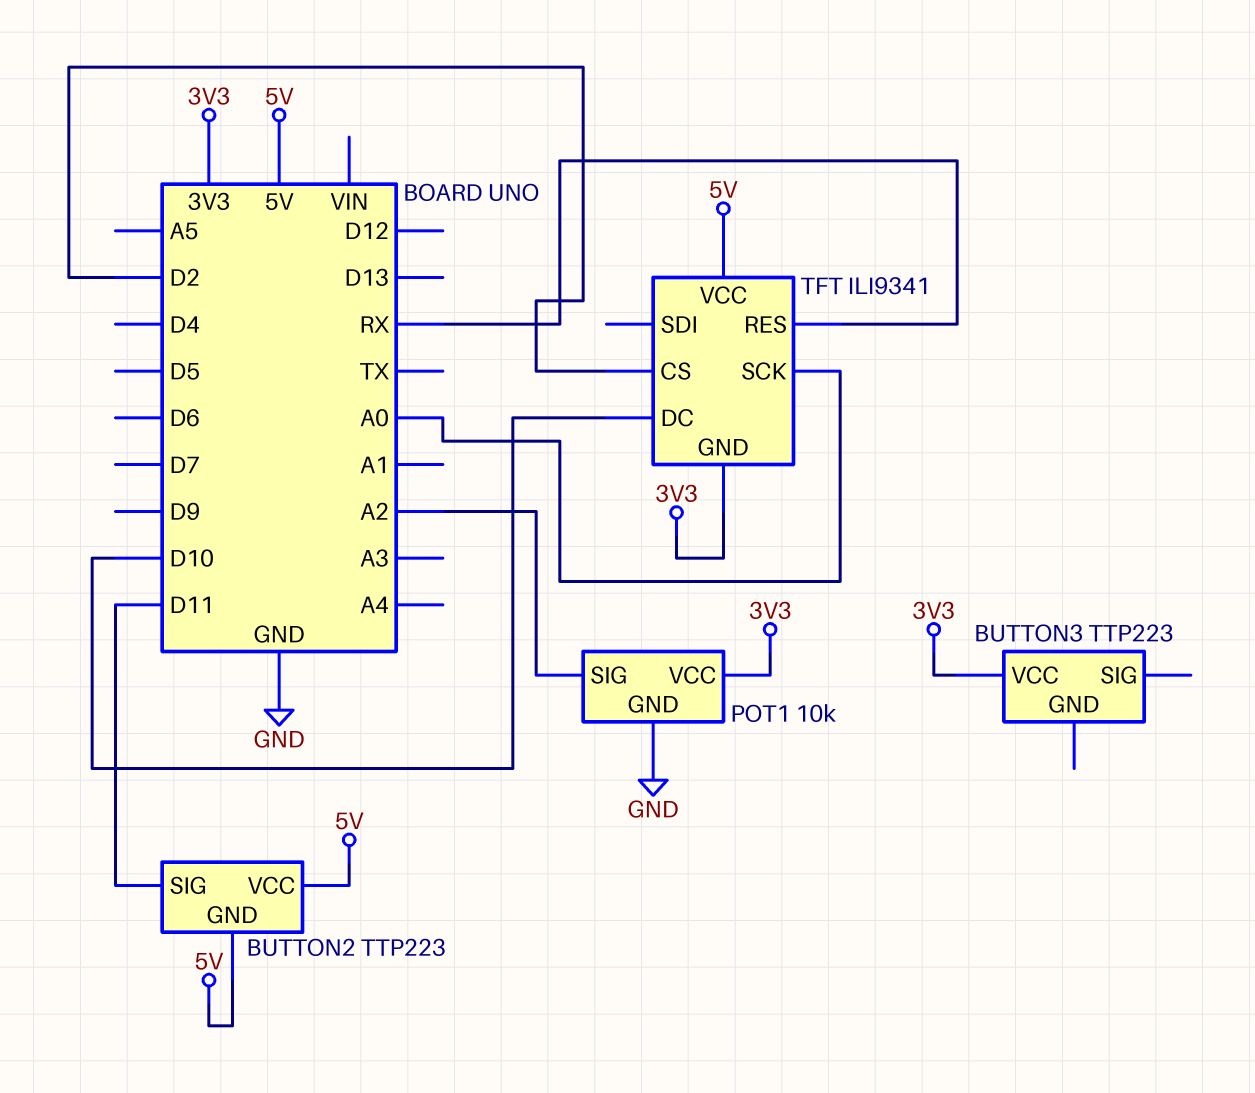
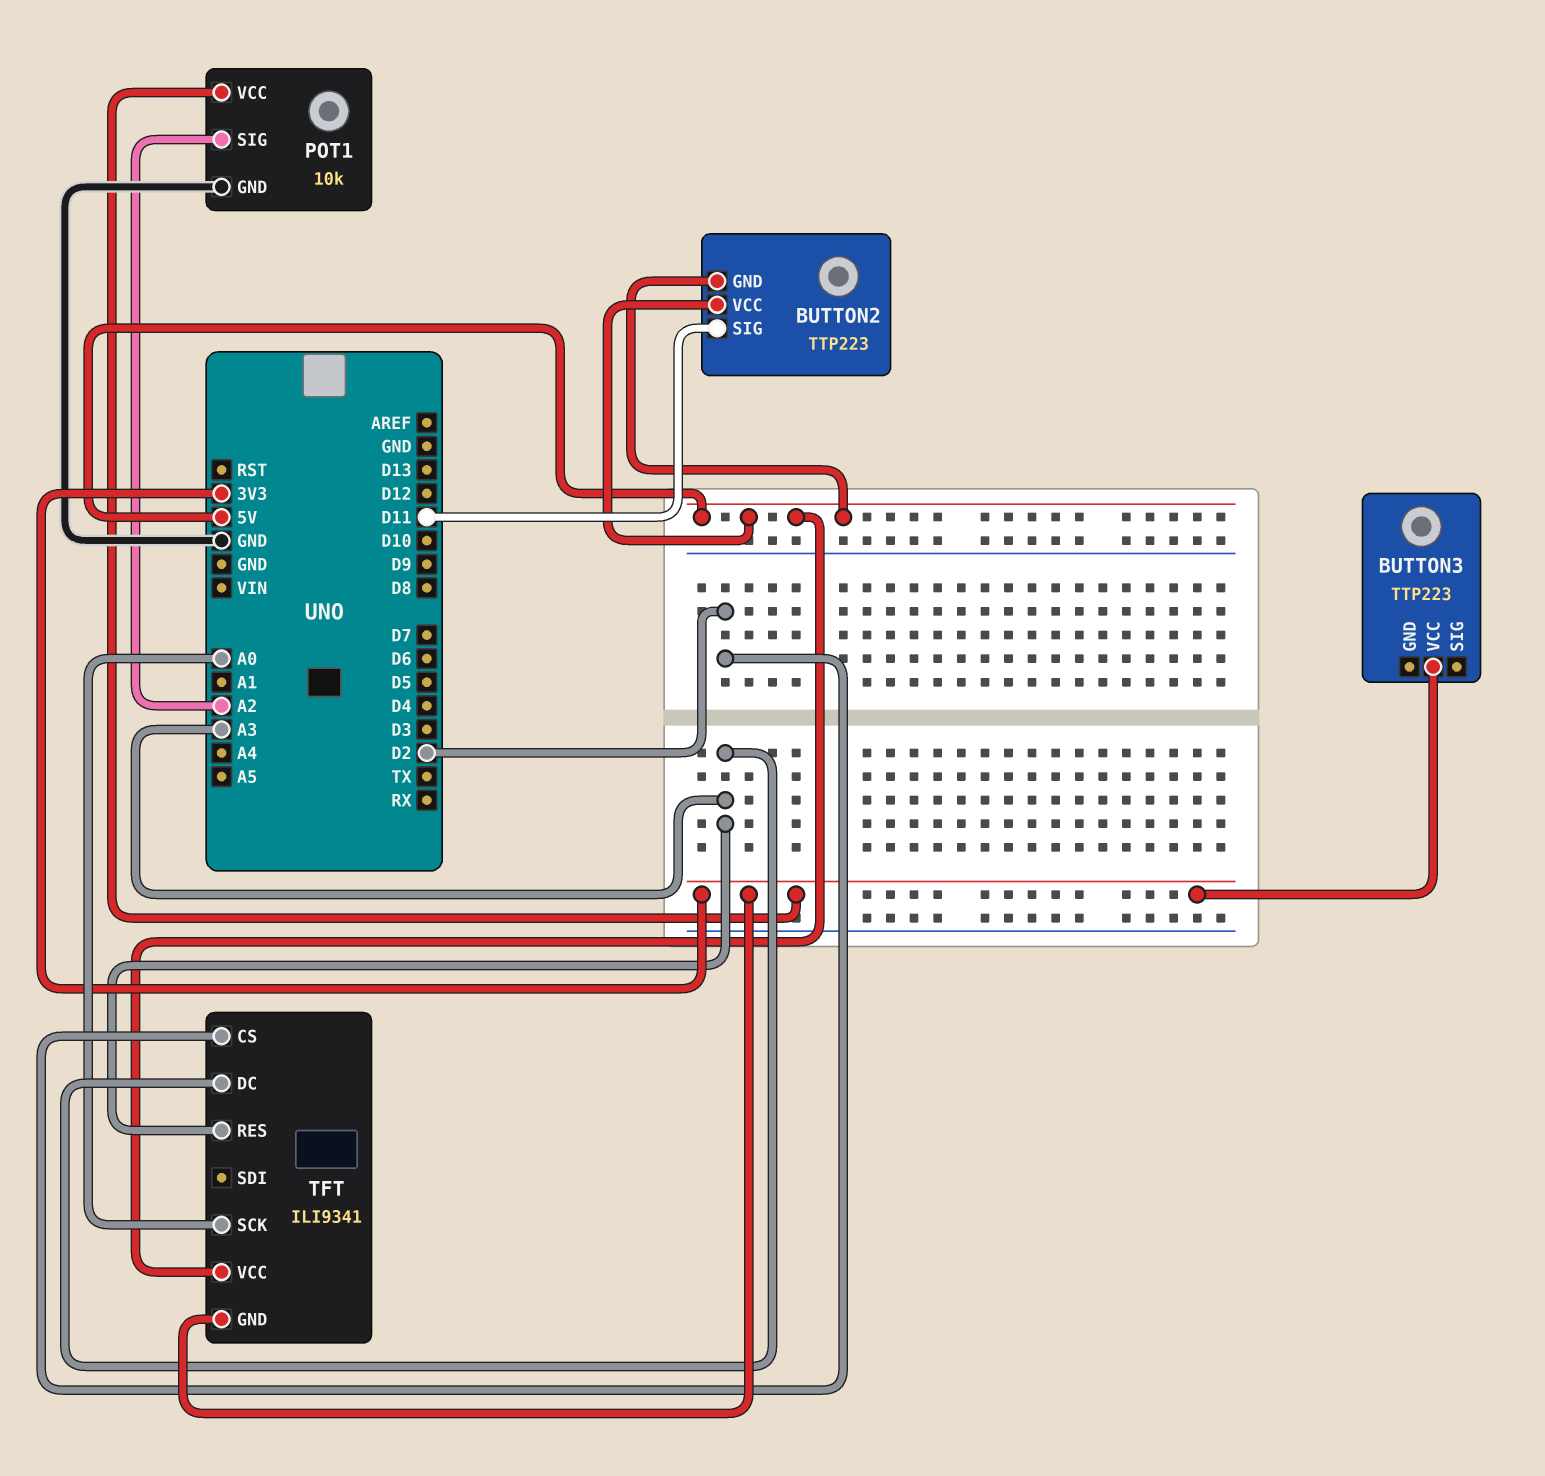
TFT pin DC: D10 -> A3
TFT pin RES: RX -> A3

